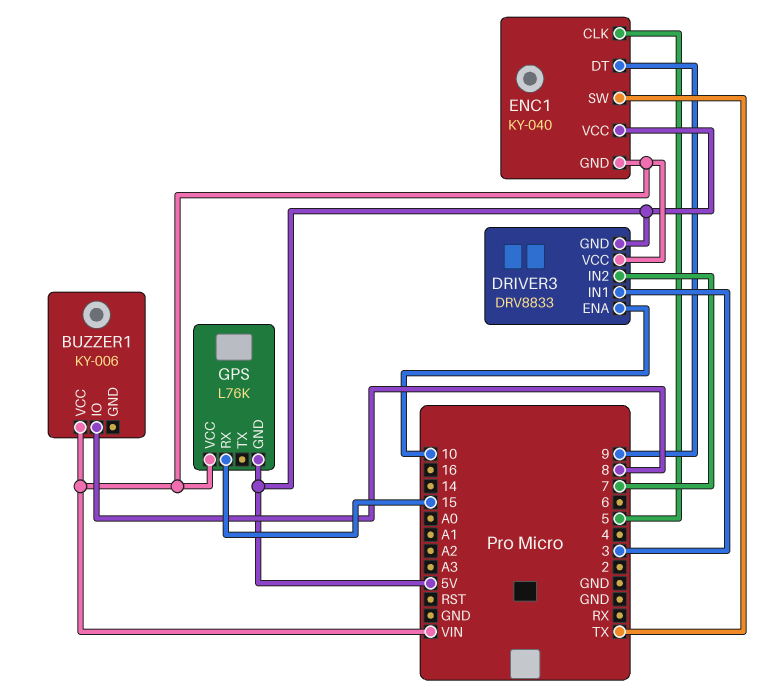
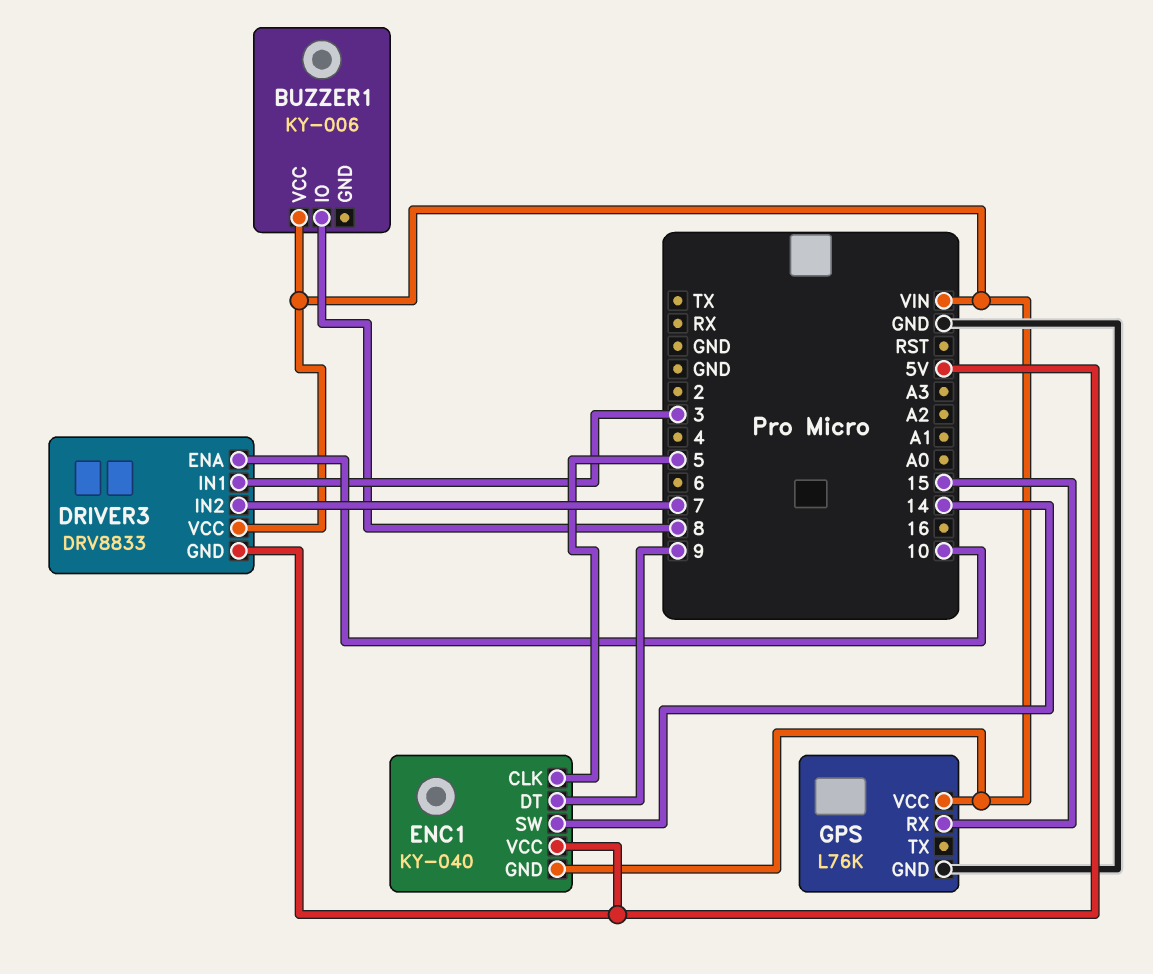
ENC1 pin SW: TX -> 14
GPS pin GND: 5V -> GND

